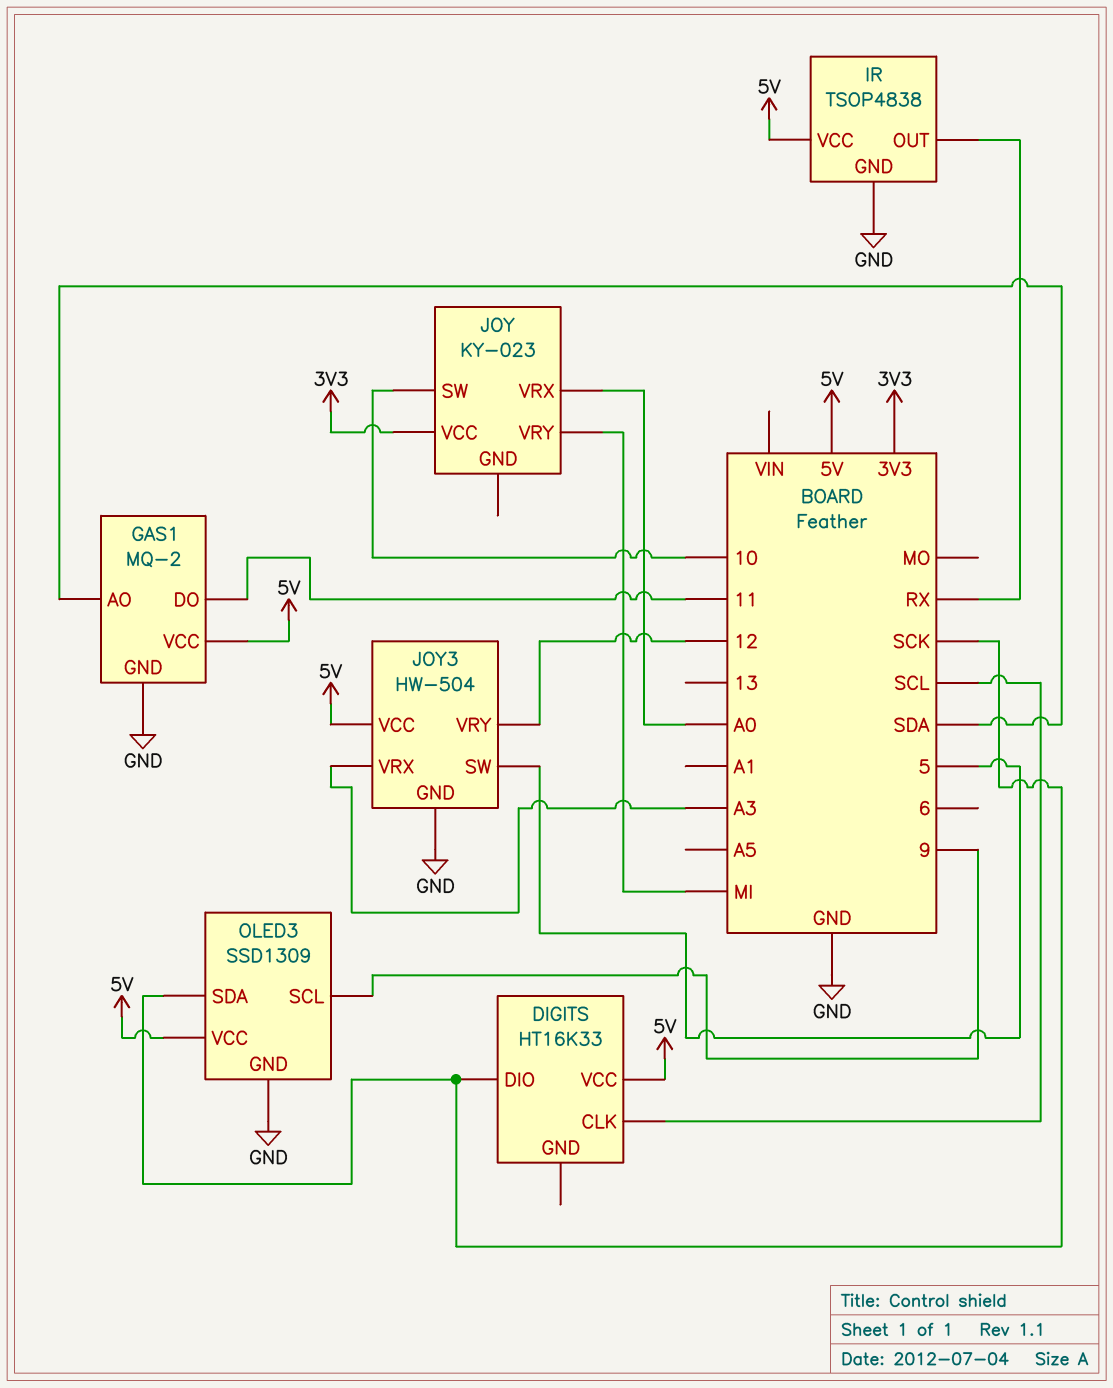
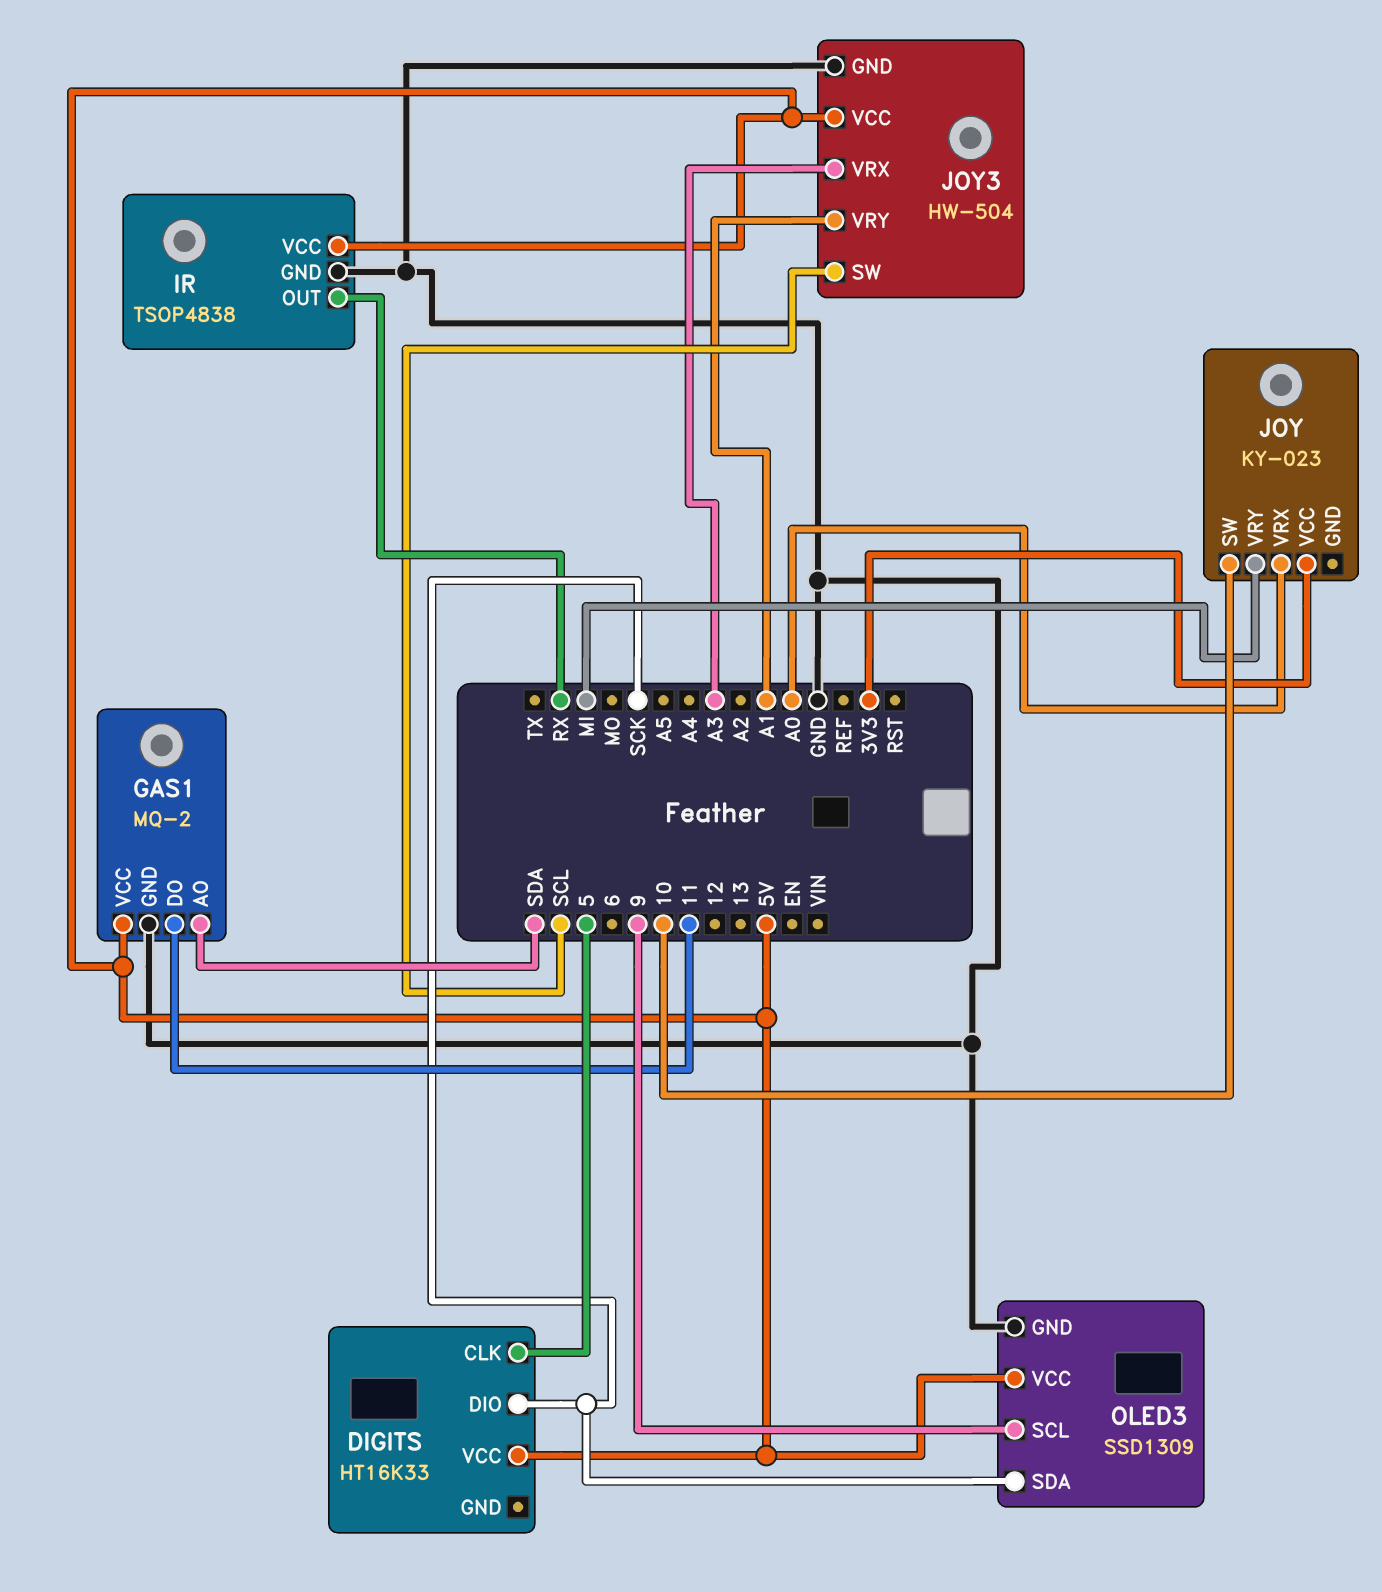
DIGITS pin CLK: SCL -> 5
JOY3 pin SW: 5 -> SCL
JOY3 pin VRY: 12 -> A1

